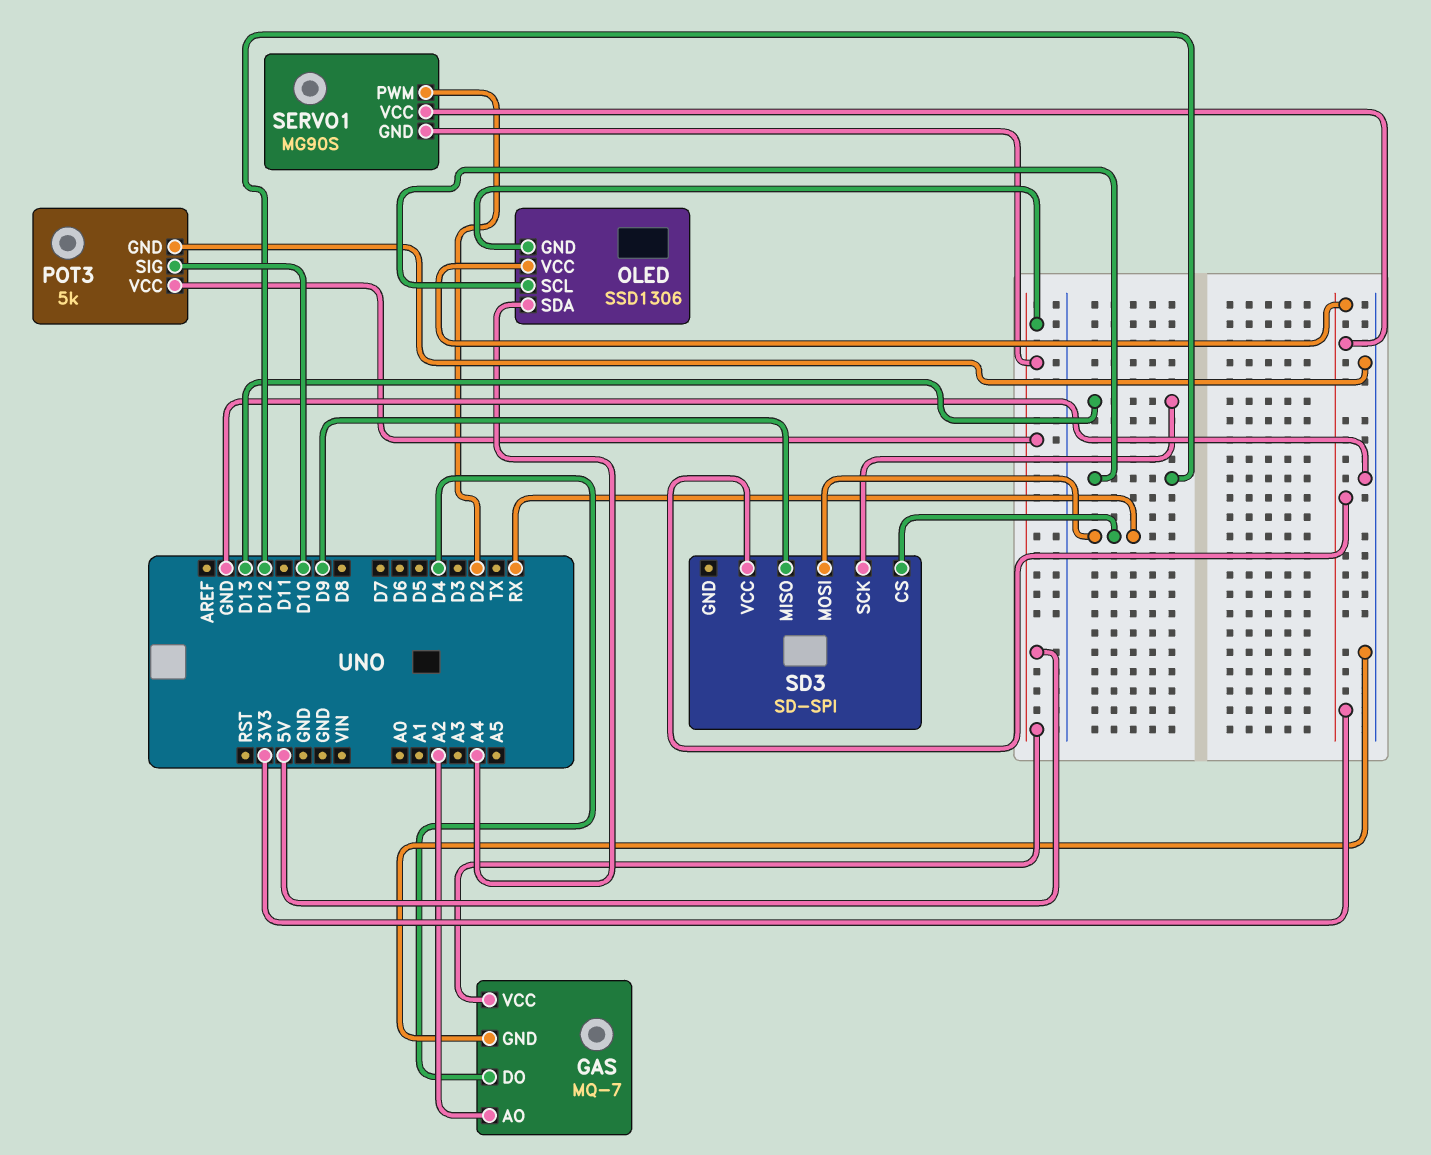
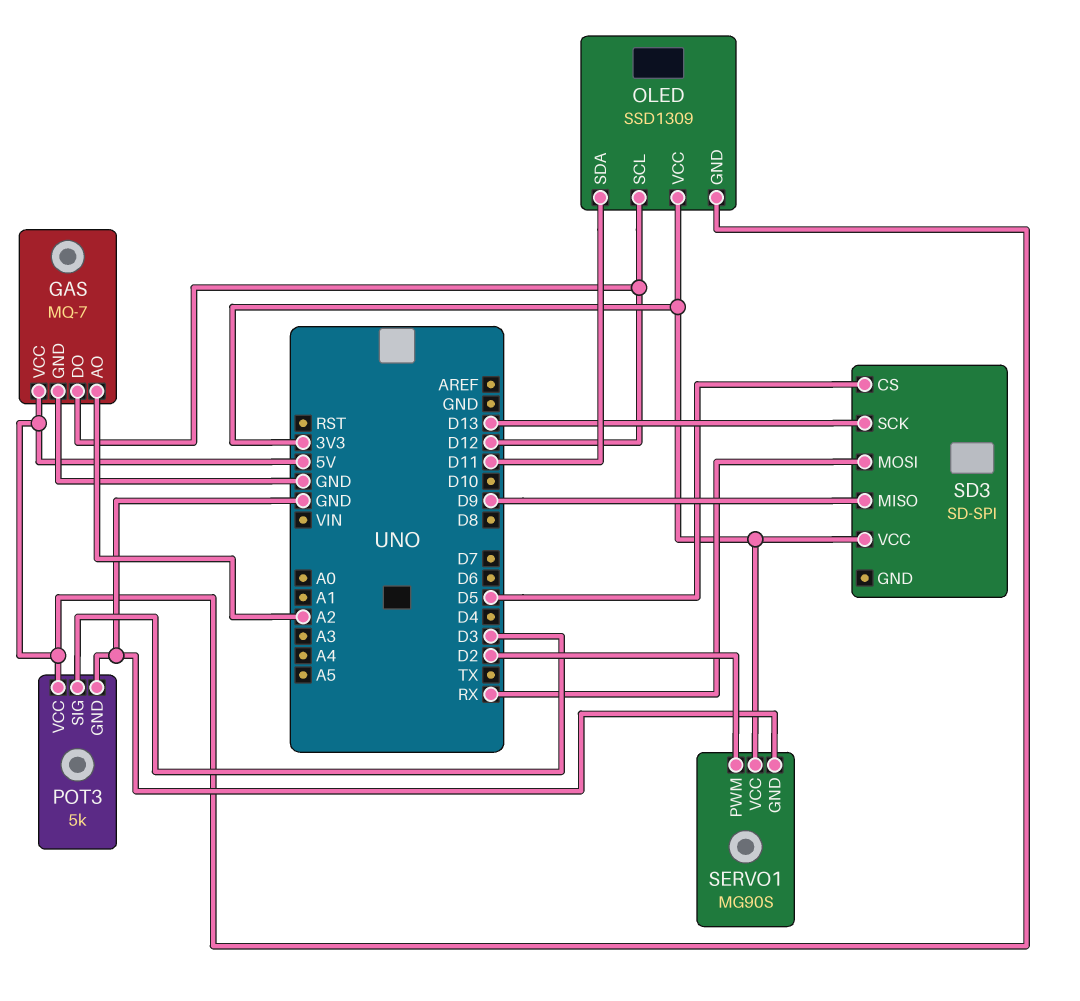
GAS pin DO: D4 -> D12
OLED: SSD1306 -> SSD1309
OLED pin SDA: A4 -> D11
POT3 pin SIG: D10 -> D3
SD3 pin CS: RX -> D5
SERVO1 pin GND: 5V -> GND

